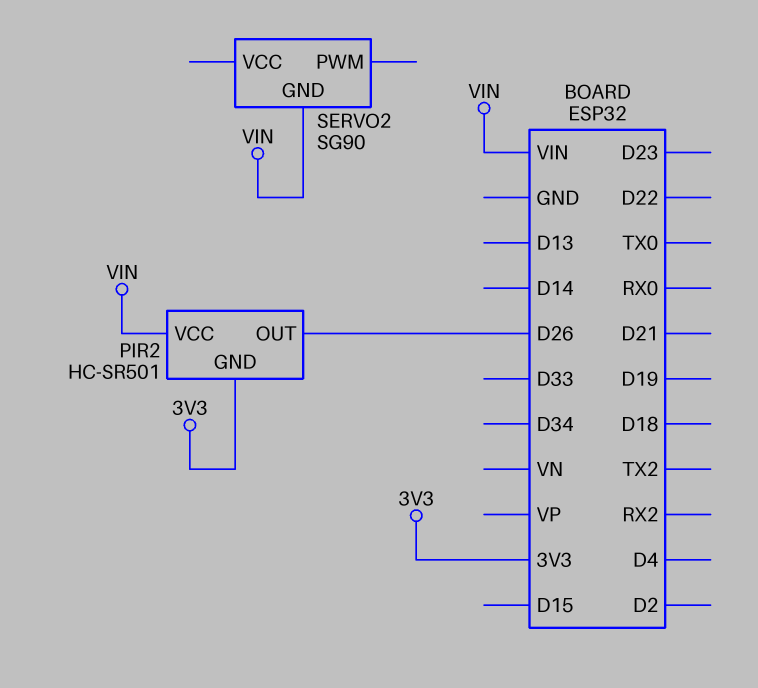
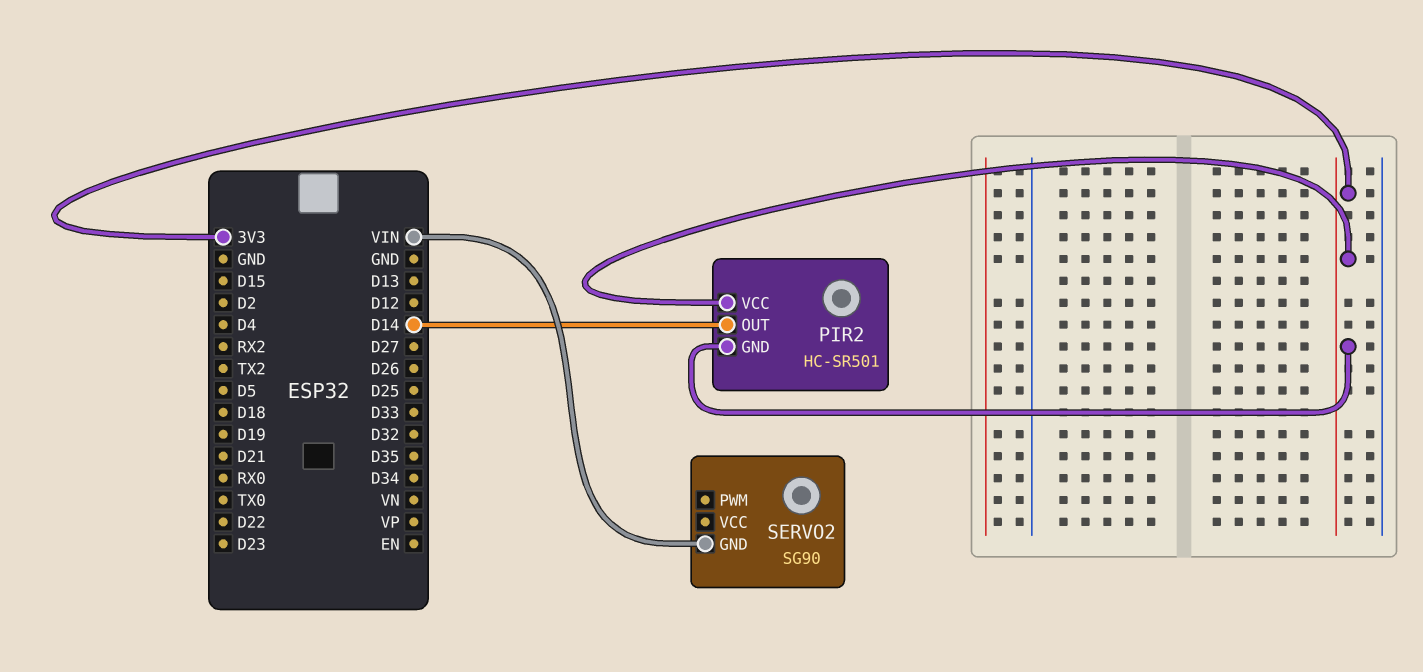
PIR2 pin OUT: D26 -> D14
PIR2 pin VCC: VIN -> 3V3

